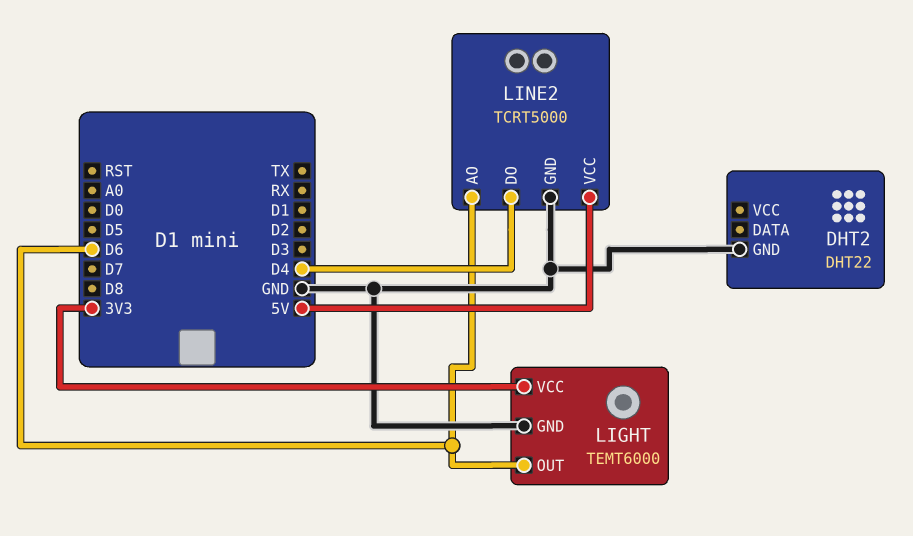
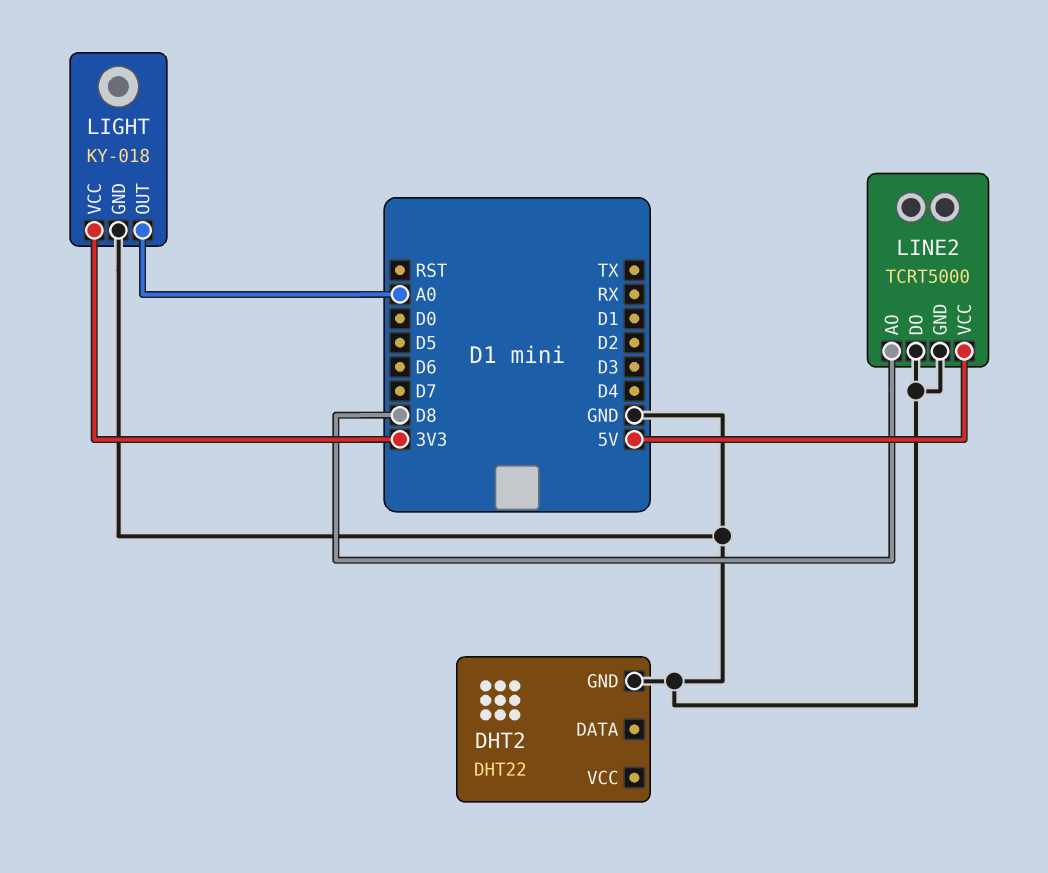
LIGHT: TEMT6000 -> KY-018
LIGHT pin OUT: D6 -> A0
LINE2 pin AO: D6 -> D8
LINE2 pin DO: D4 -> GND

